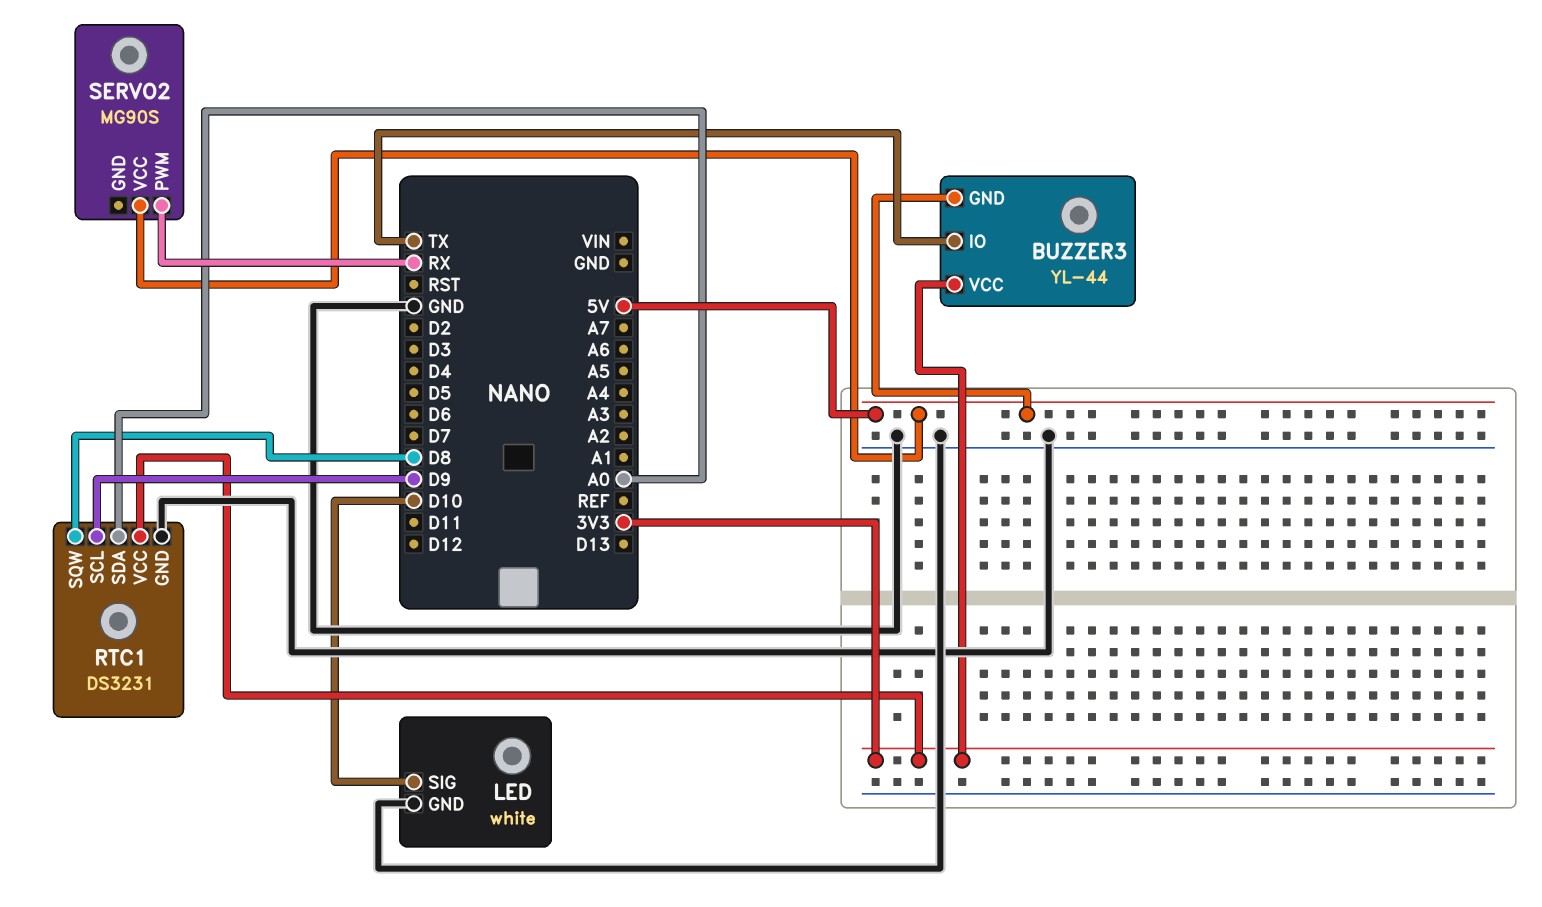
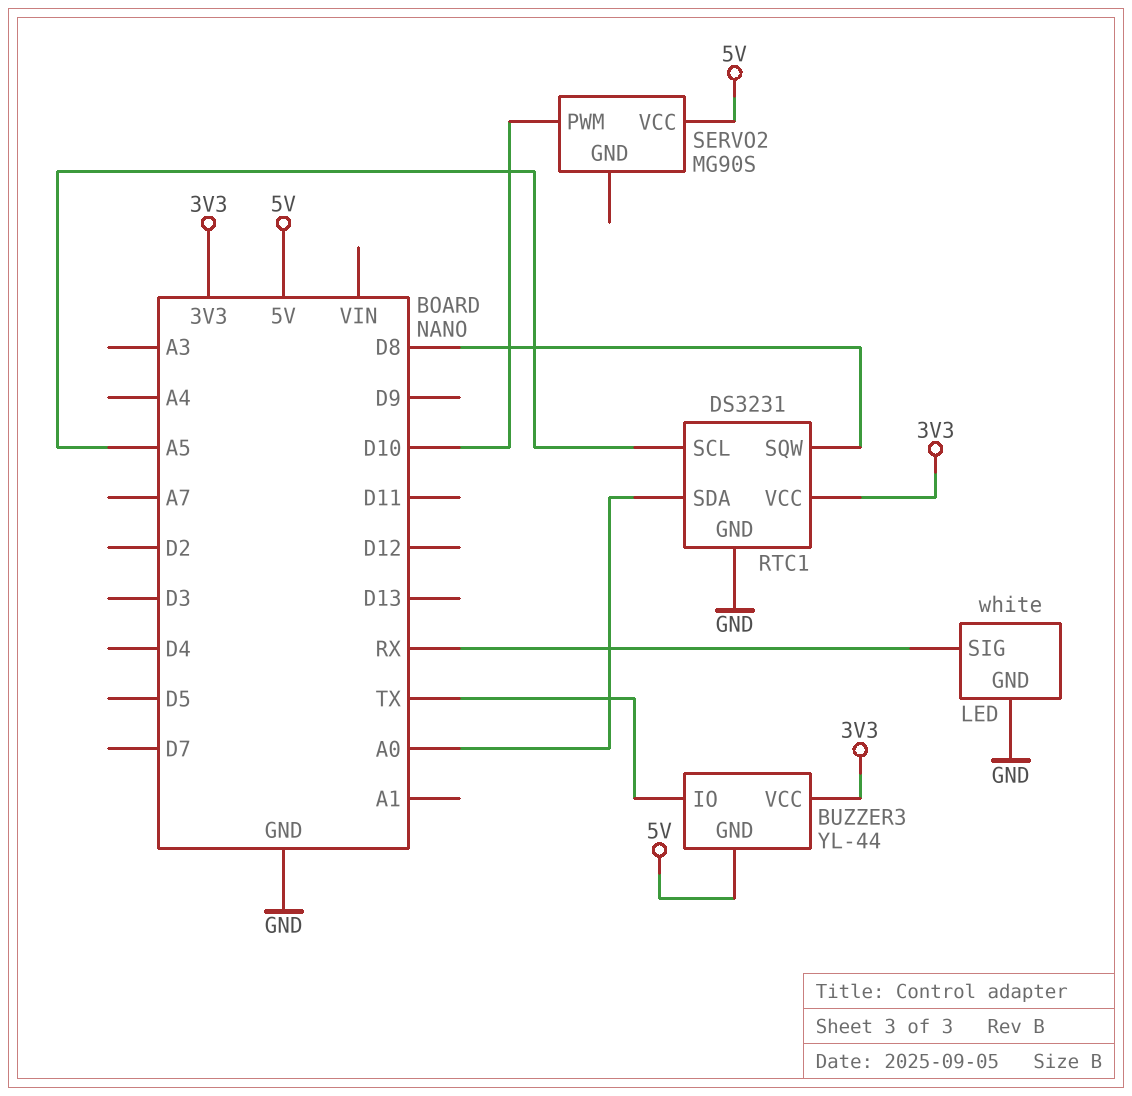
LED pin SIG: D10 -> RX
RTC1 pin SCL: D9 -> A5
SERVO2 pin PWM: RX -> D10

